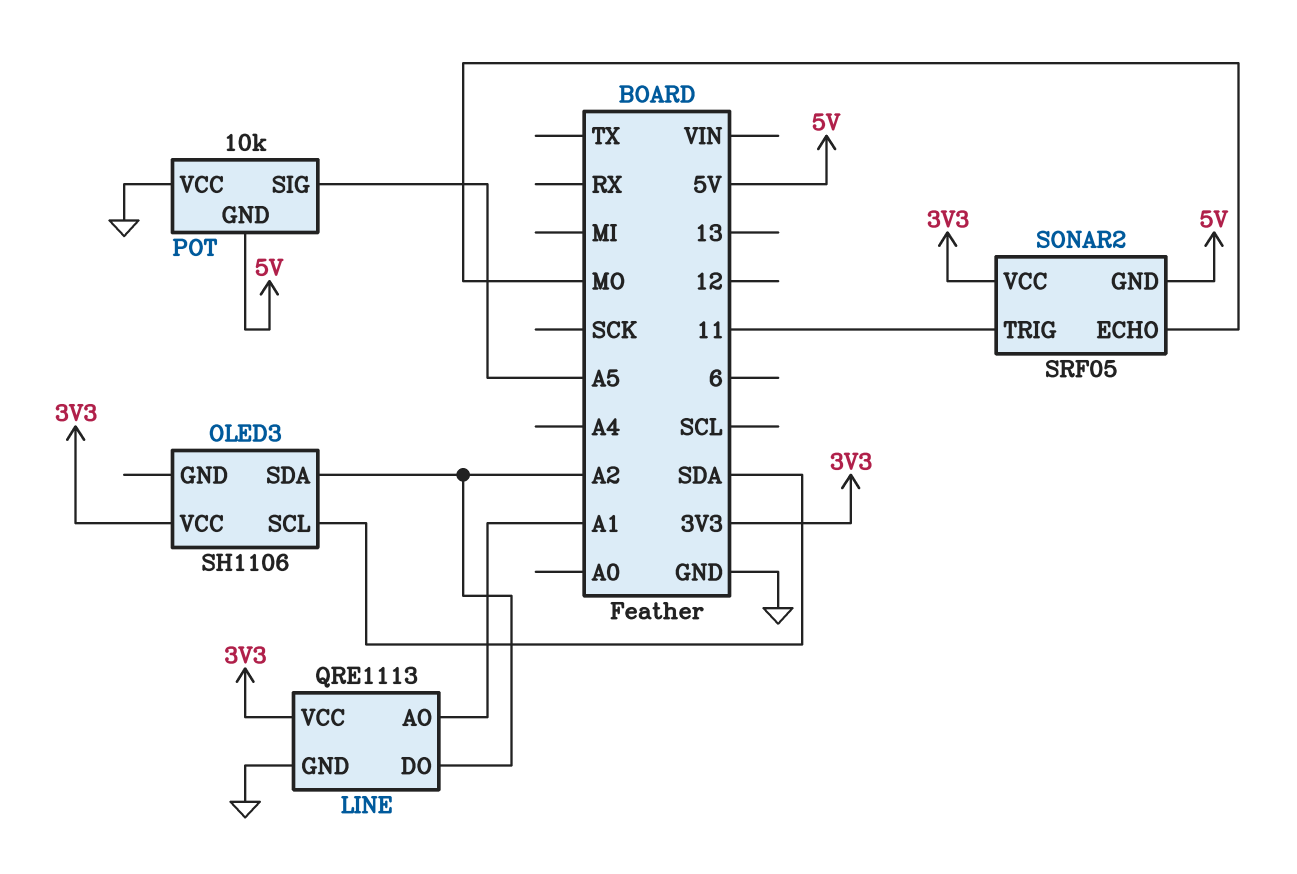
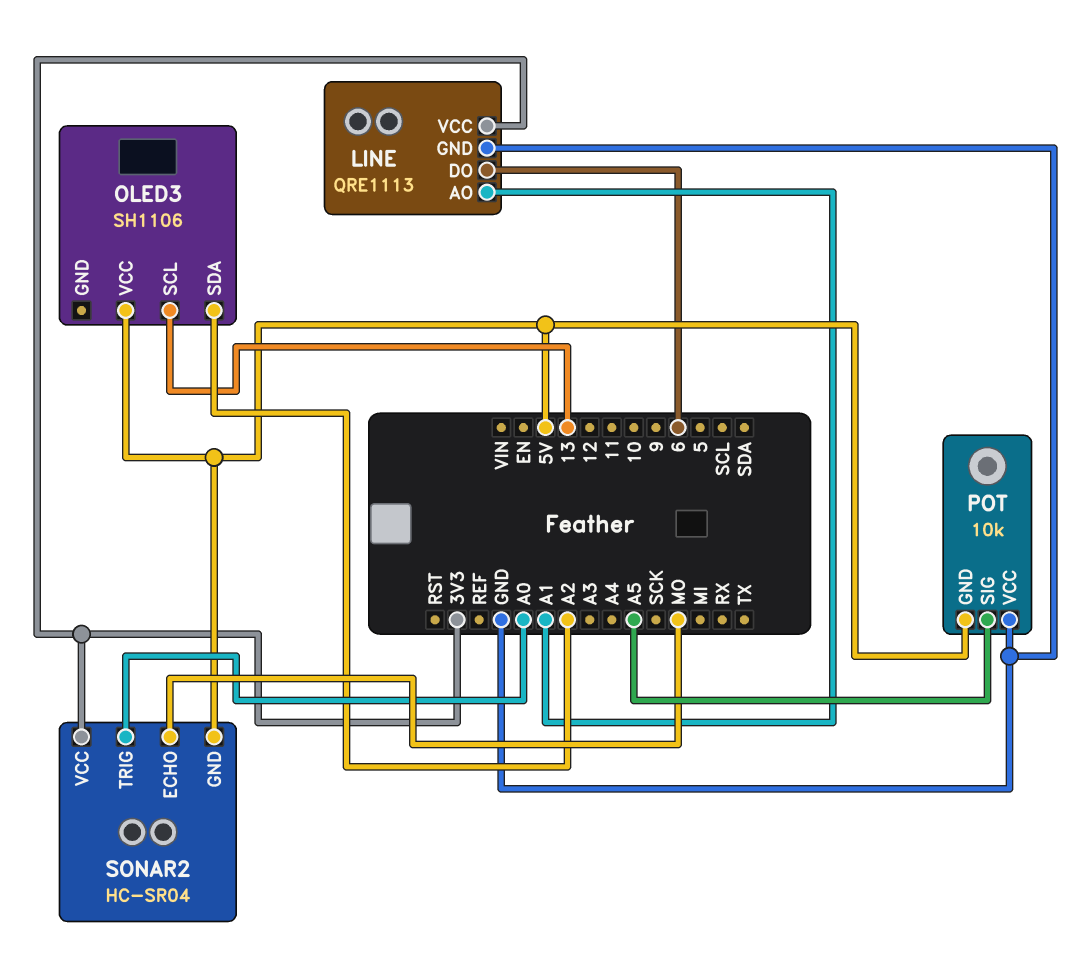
LINE pin DO: A2 -> 6
OLED3 pin SCL: SDA -> 13
OLED3 pin VCC: 3V3 -> 5V
SONAR2: SRF05 -> HC-SR04
SONAR2 pin TRIG: 11 -> A0

